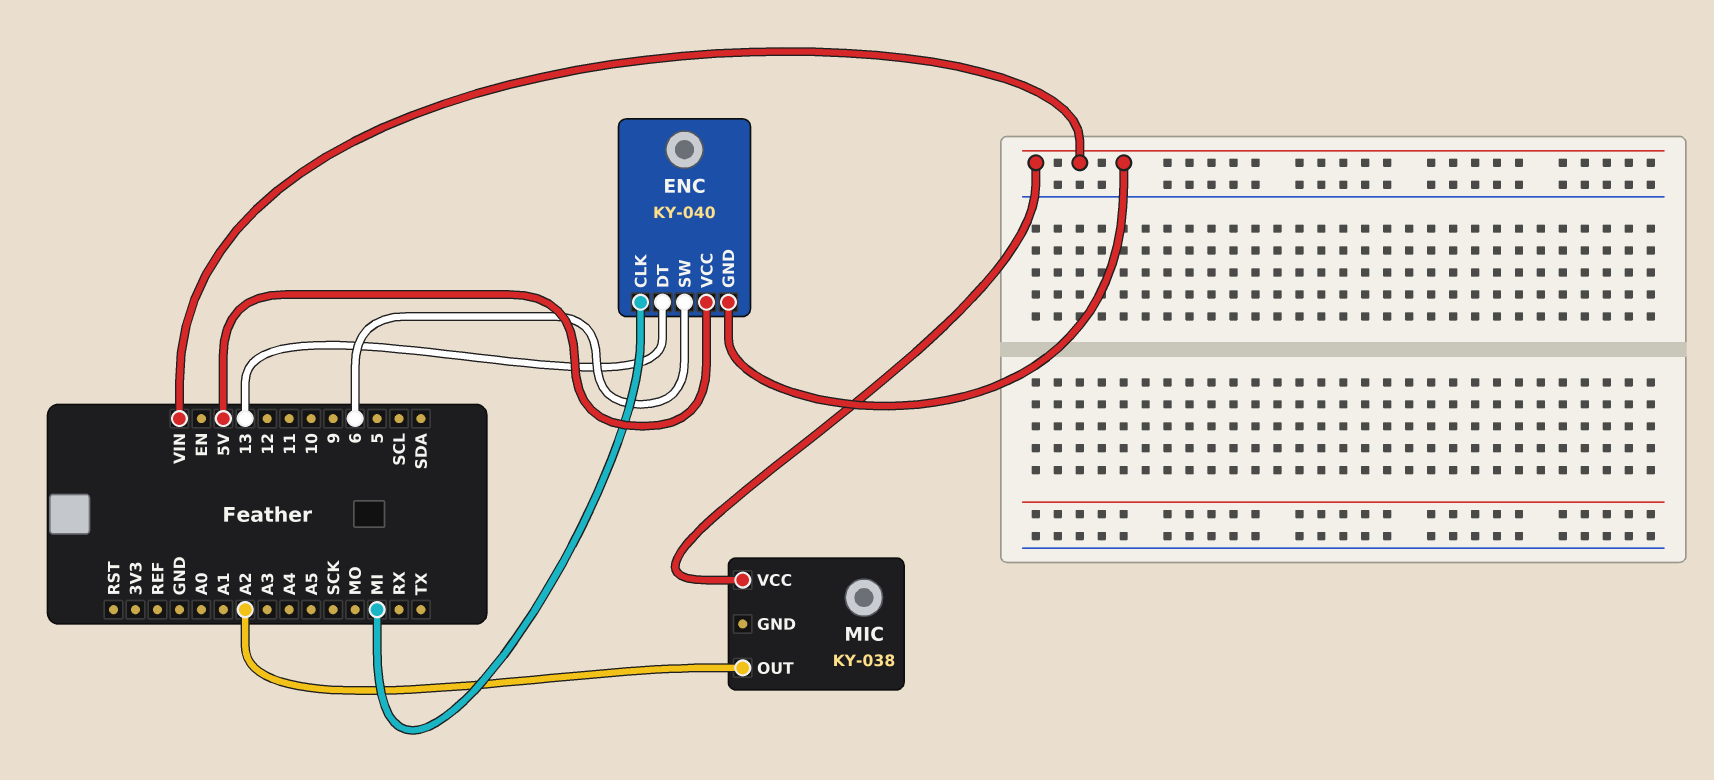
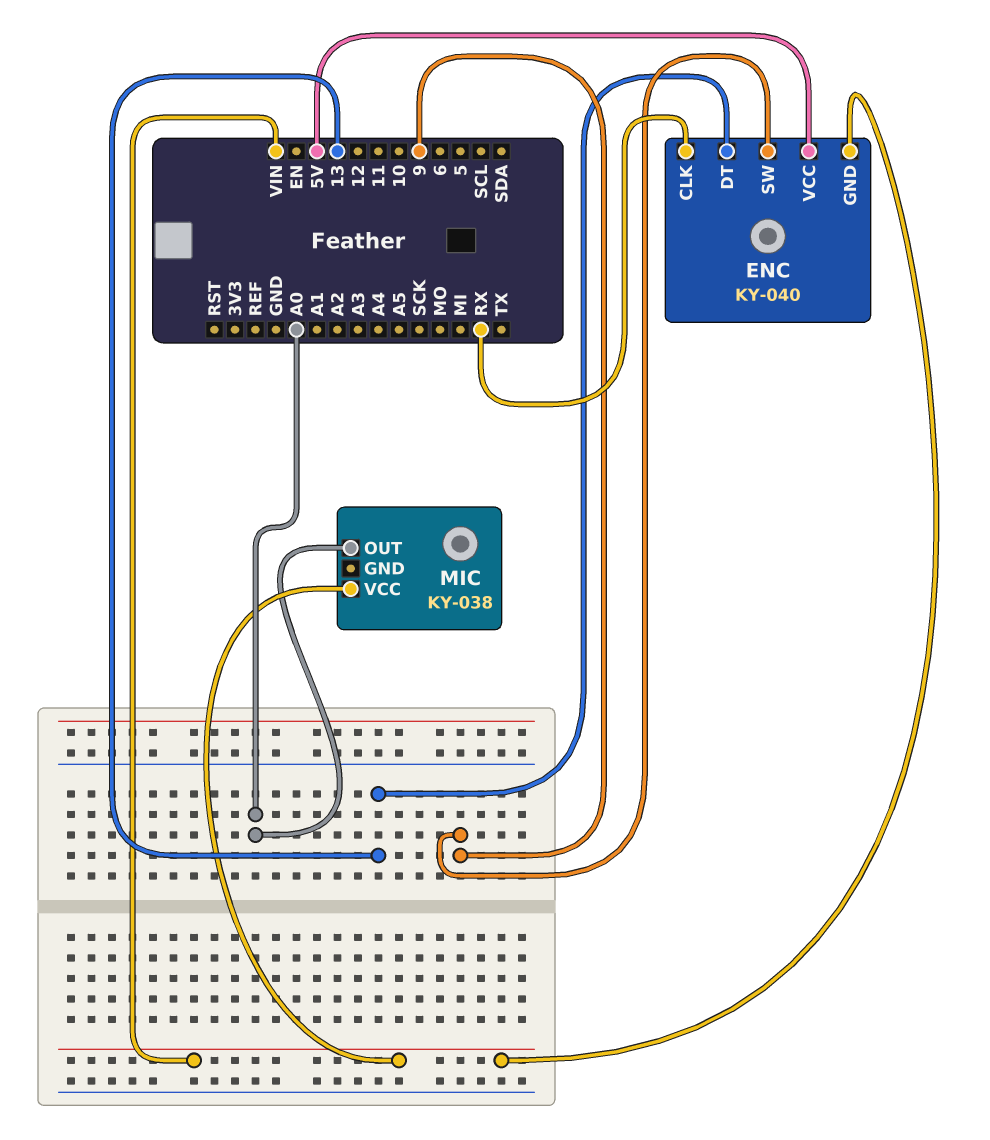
ENC pin CLK: MI -> RX
ENC pin SW: 6 -> 9
MIC pin OUT: A2 -> A0

